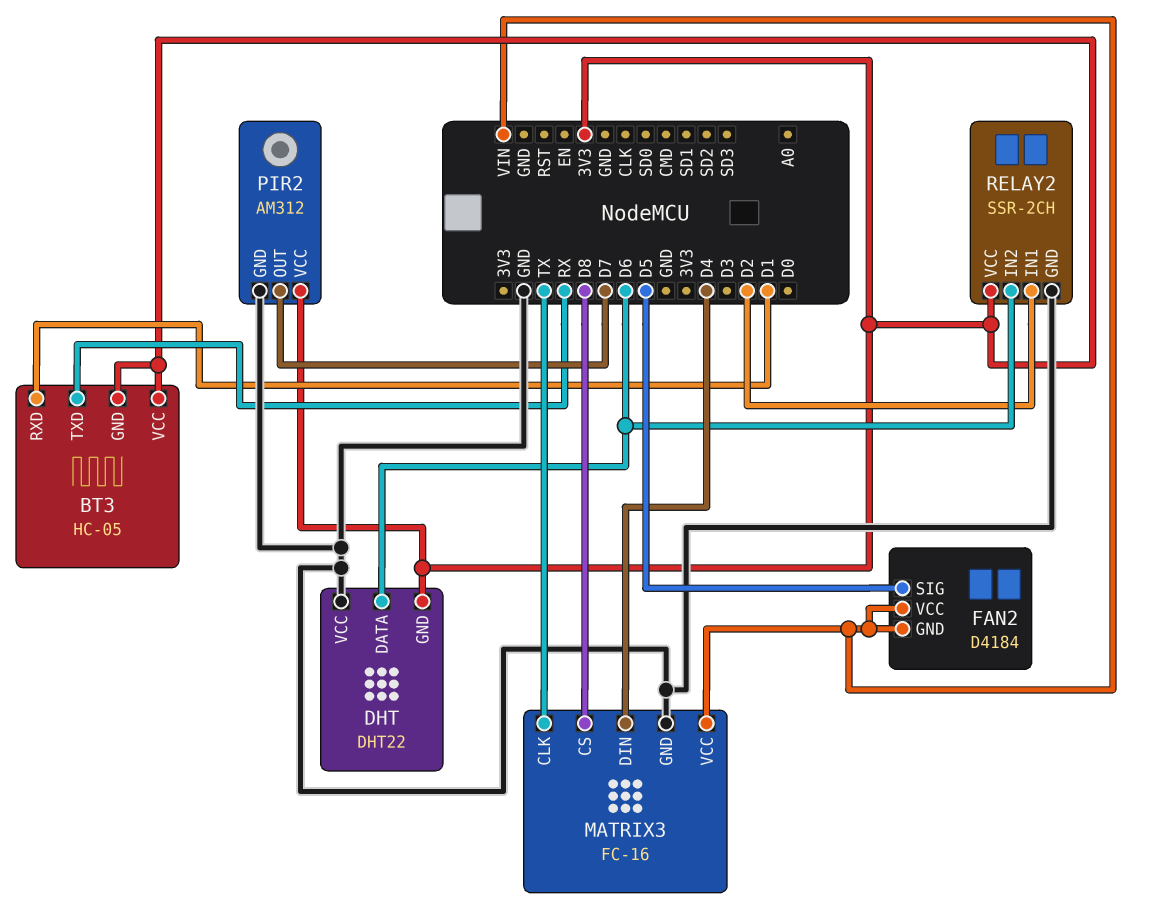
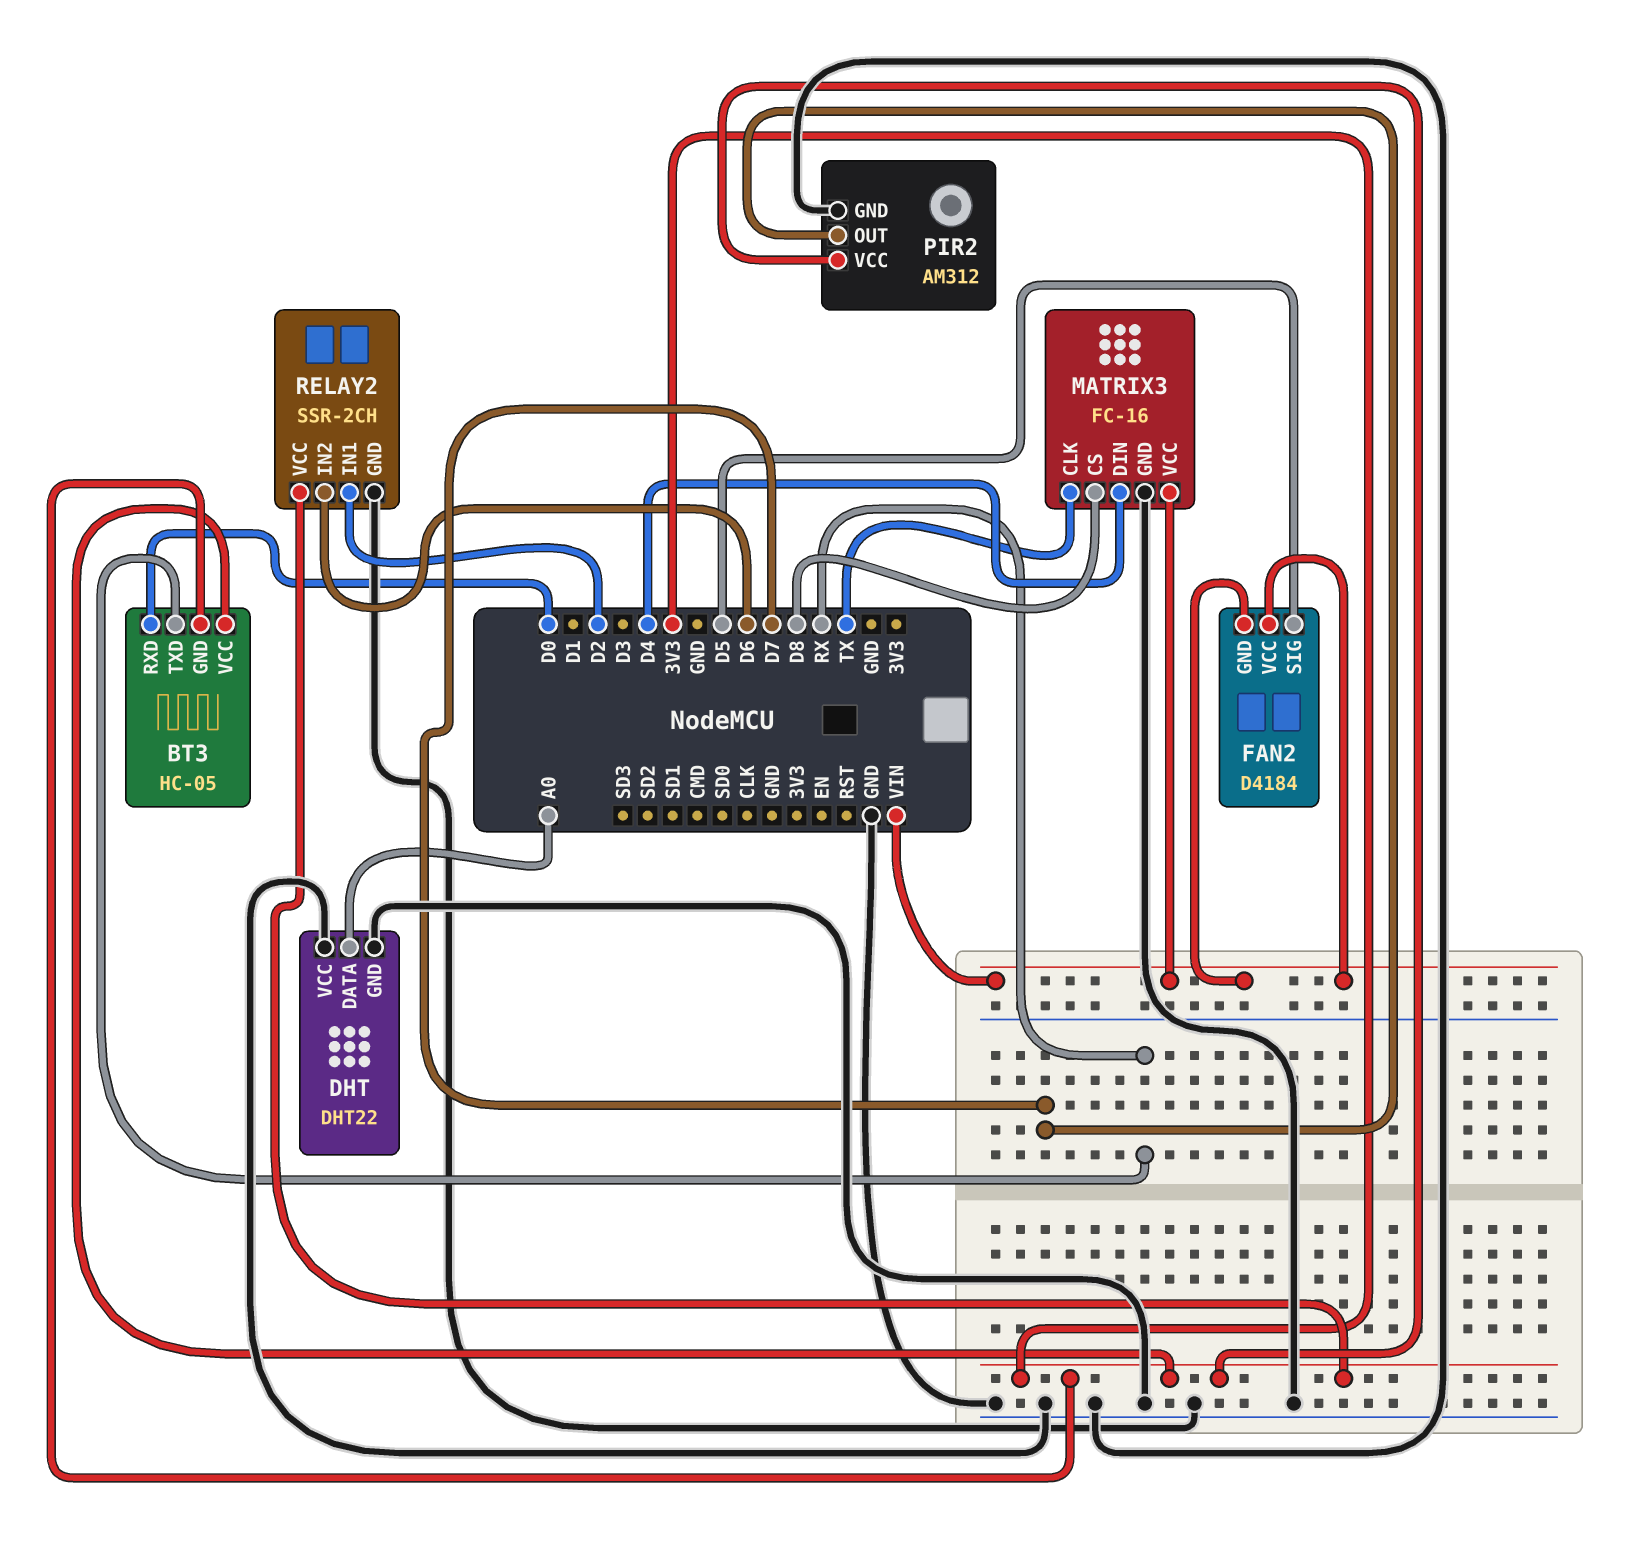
BT3 pin RXD: D1 -> D0
DHT pin DATA: D6 -> A0
DHT pin GND: 3V3 -> GND

